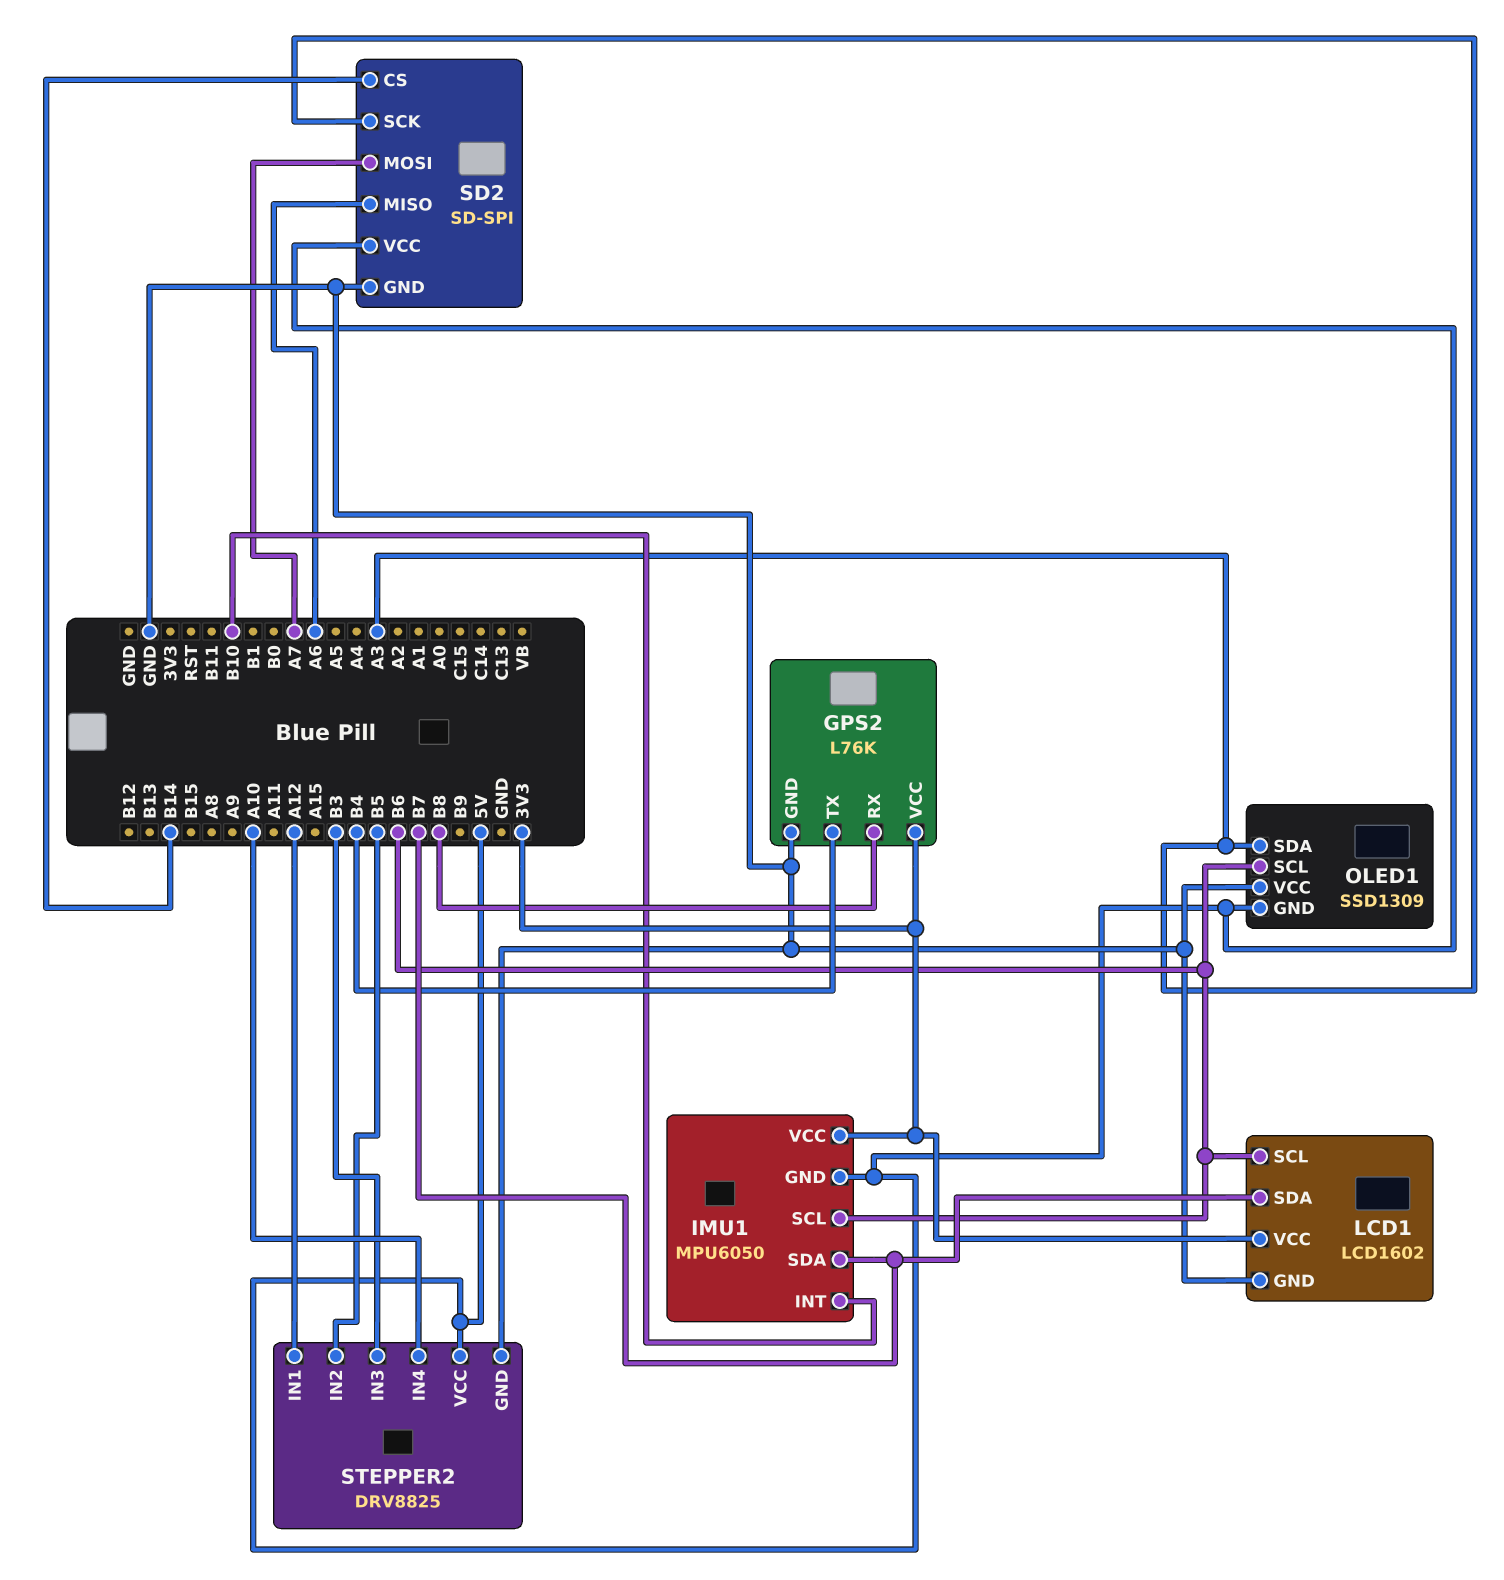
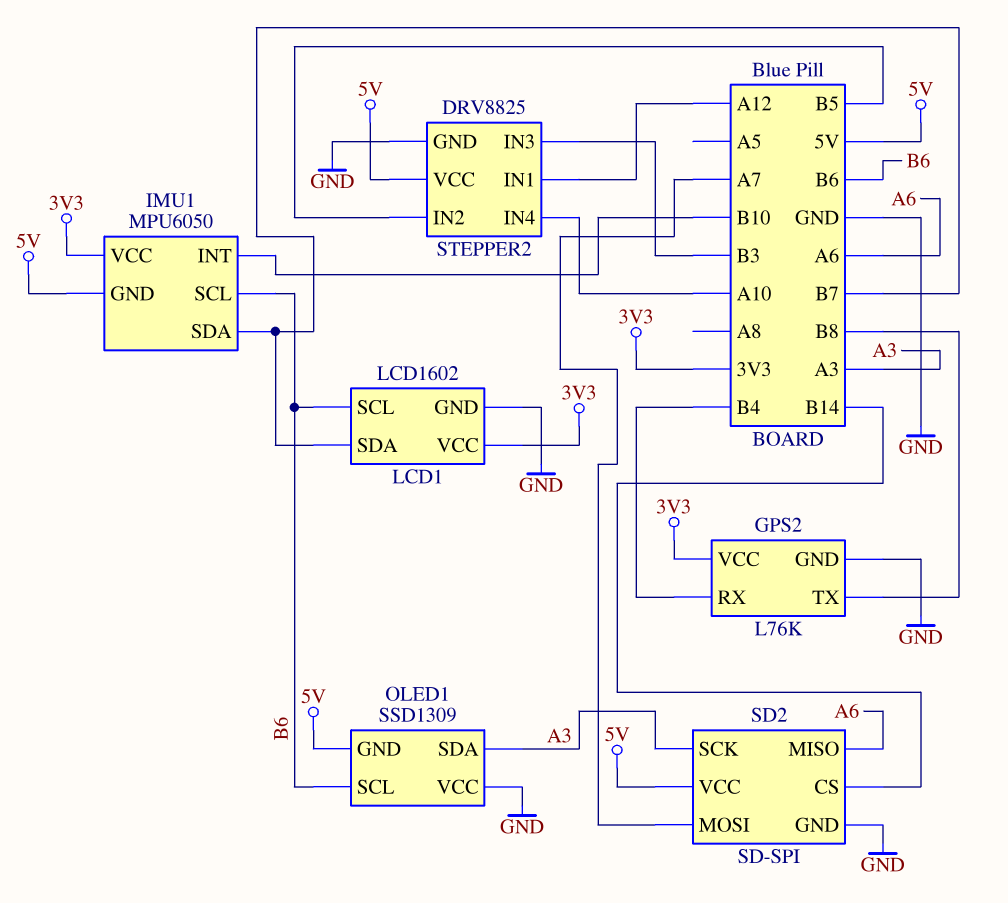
GPS2 pin RX: B8 -> B4
GPS2 pin TX: B4 -> B8

